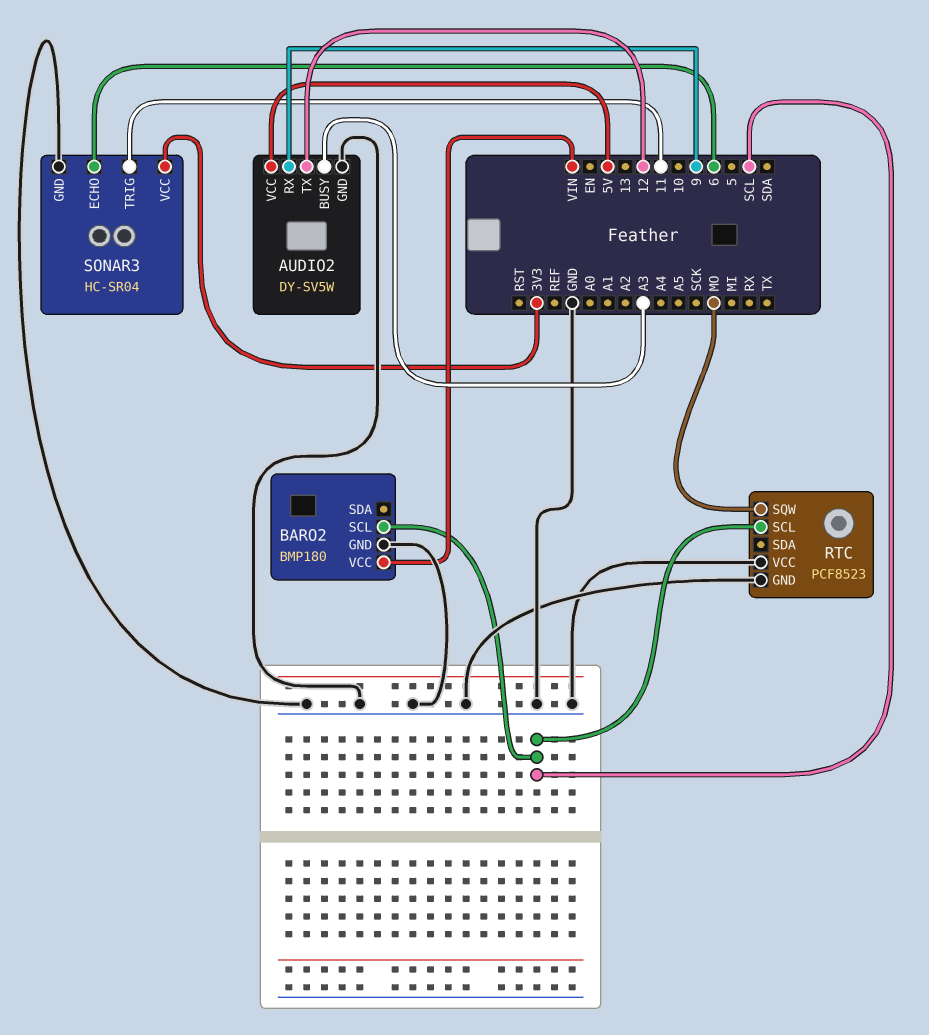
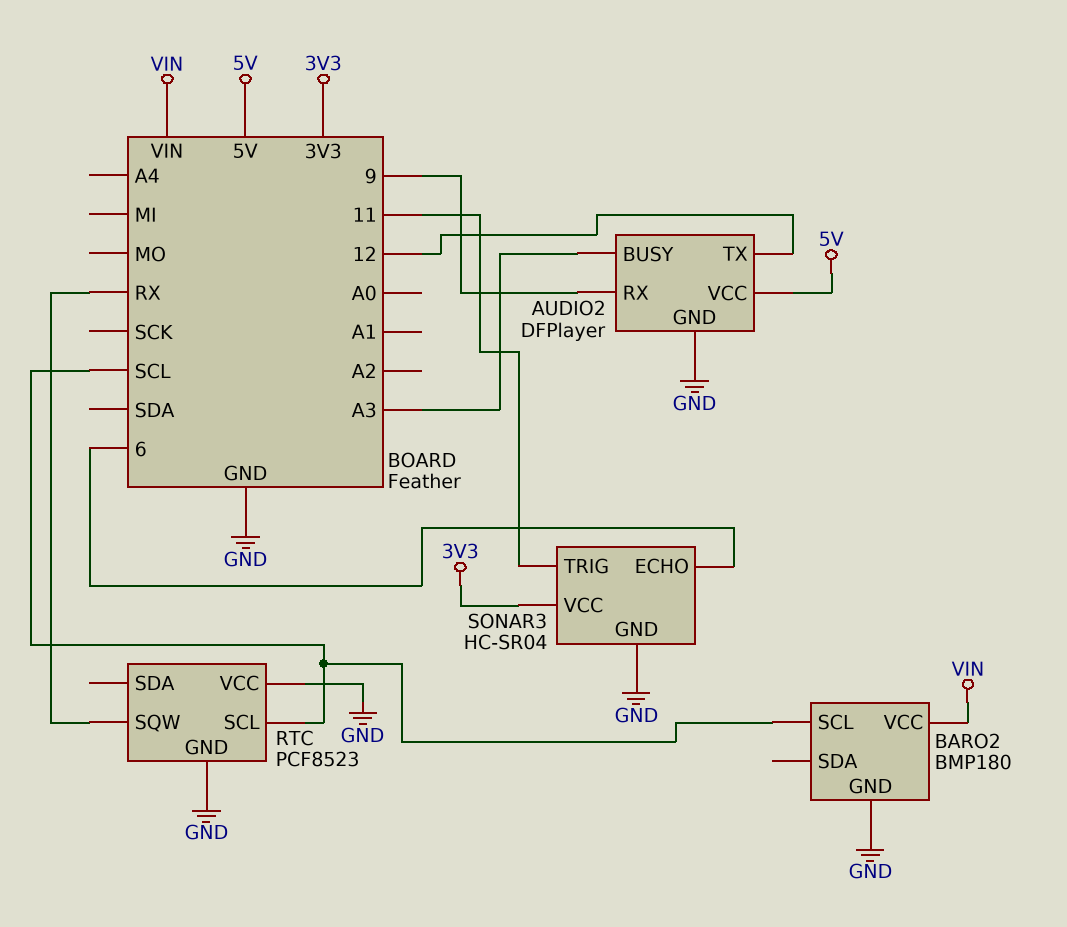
AUDIO2: DY-SV5W -> DFPlayer
RTC pin SQW: MO -> RX

